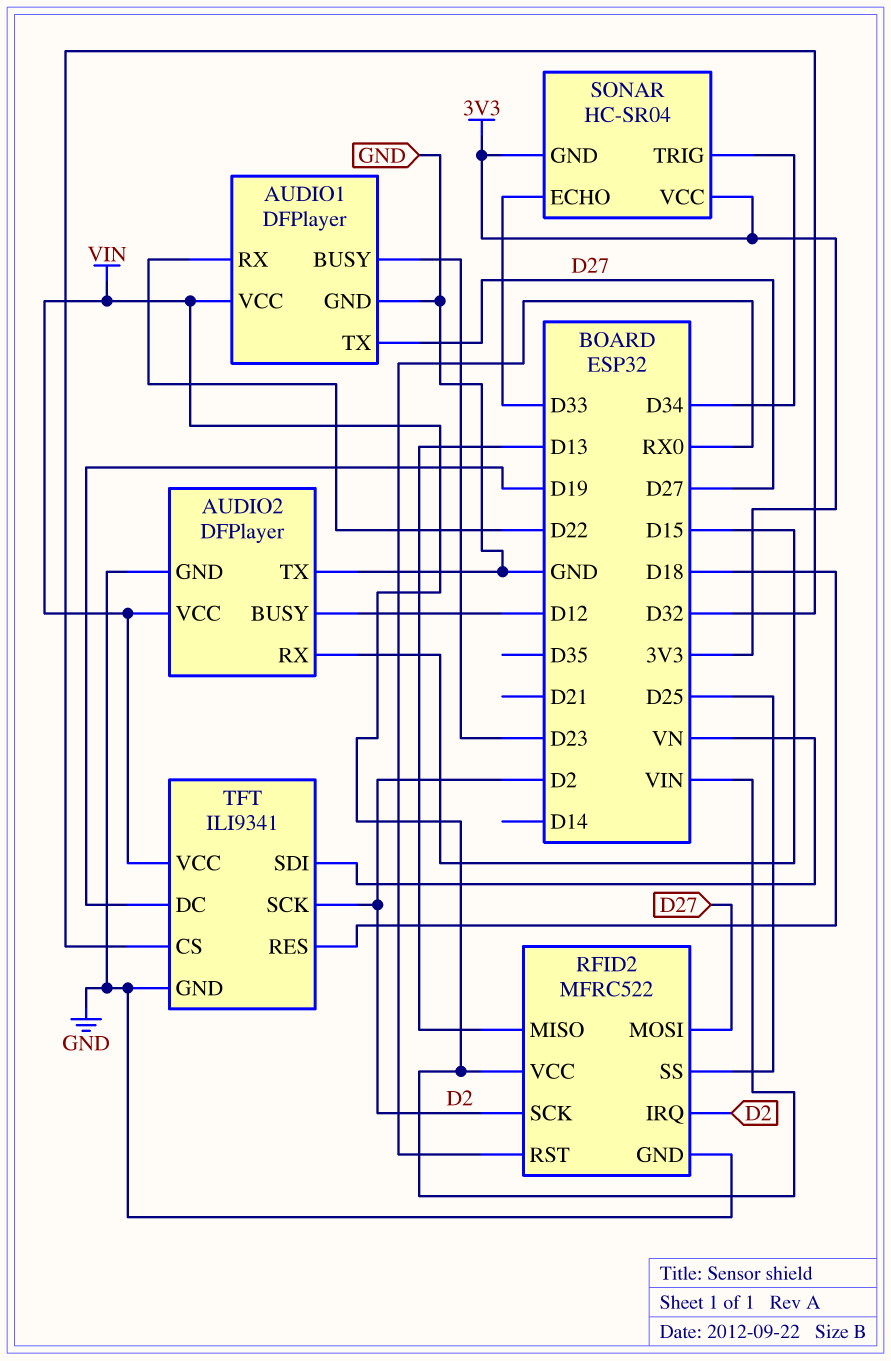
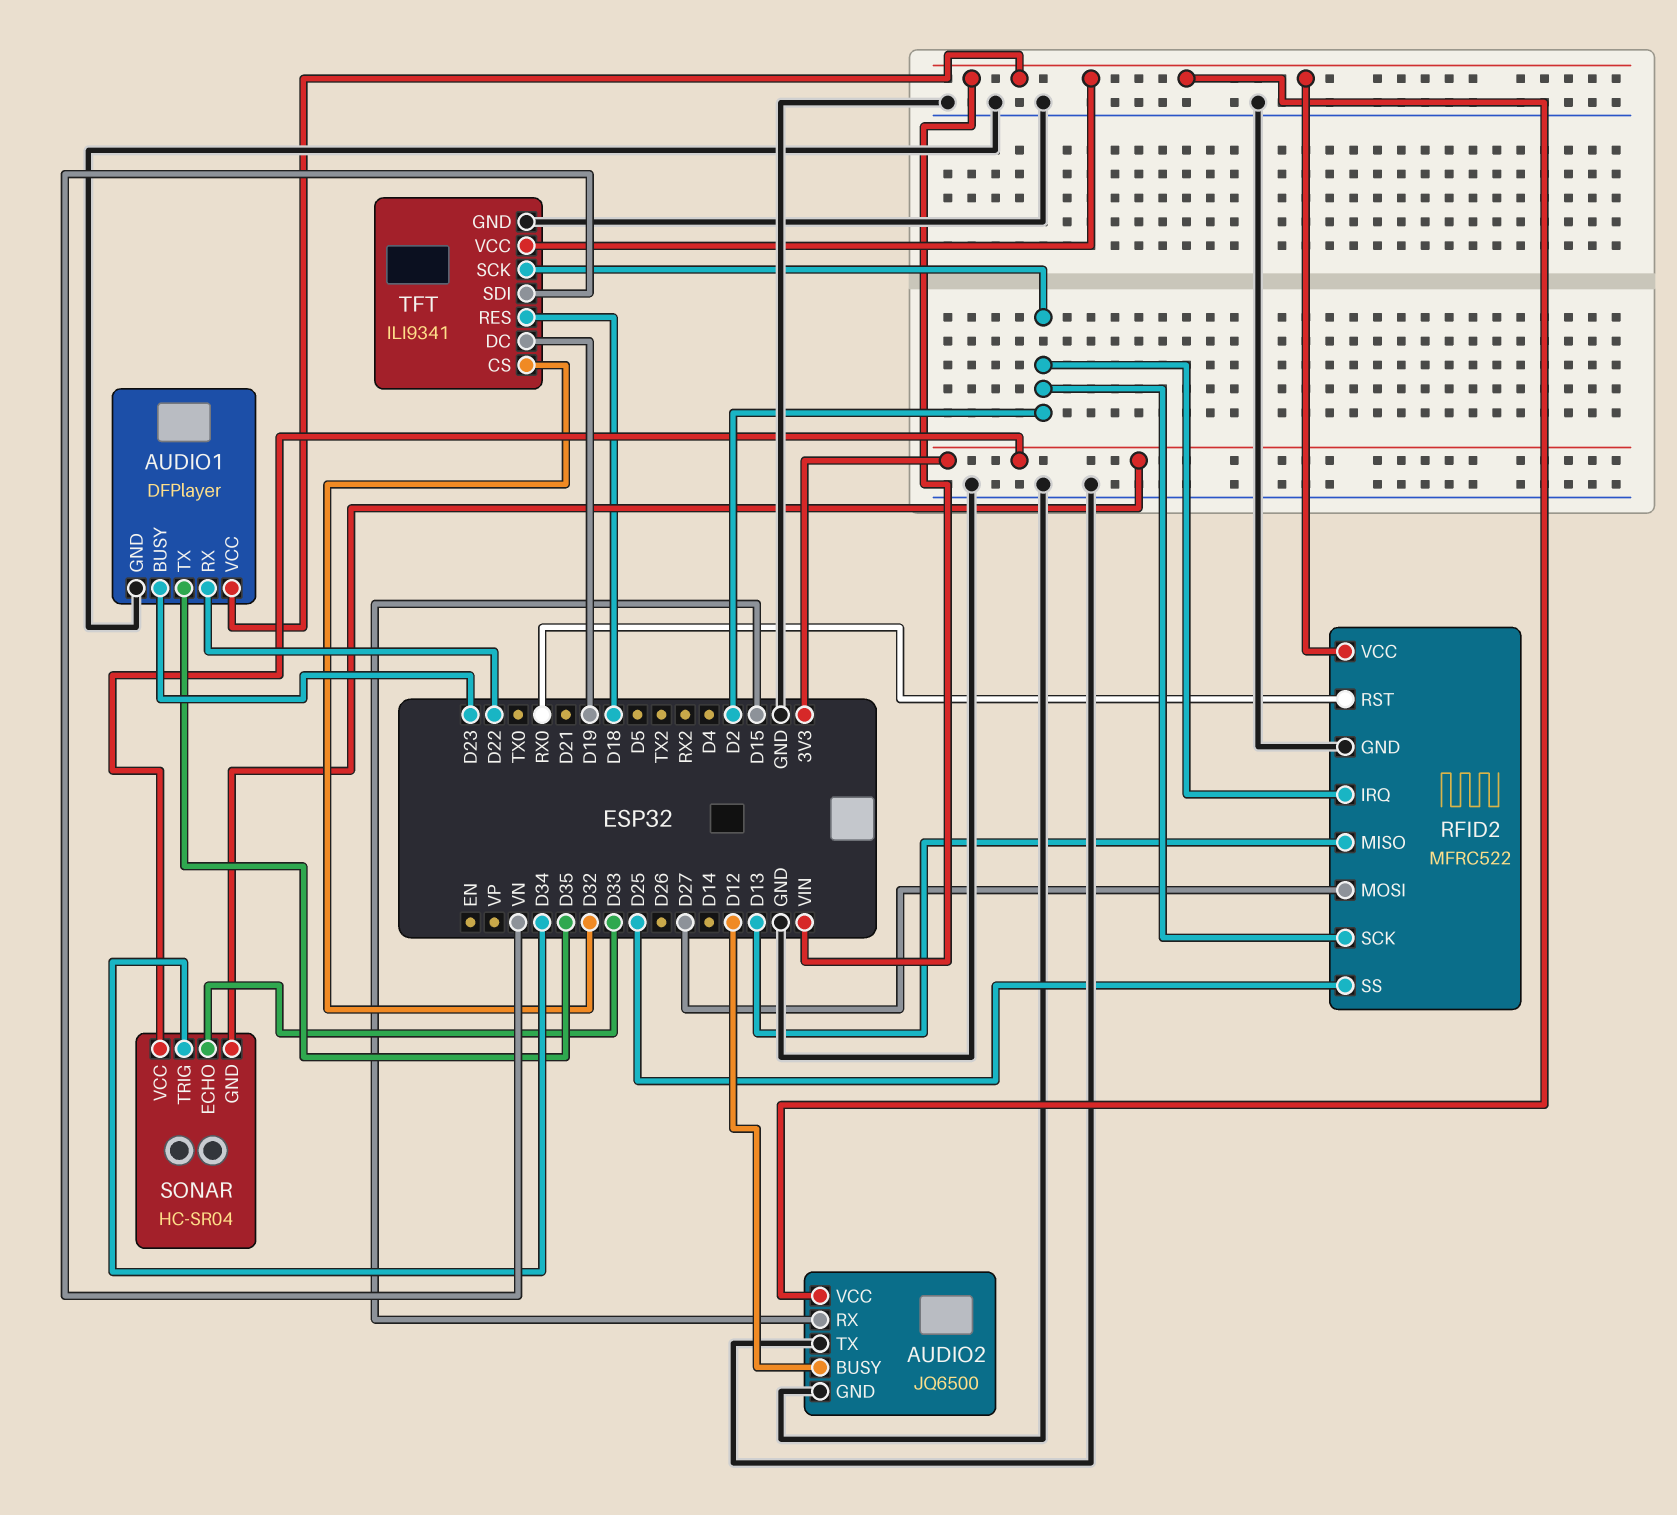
AUDIO1 pin TX: D27 -> D35
AUDIO2: DFPlayer -> JQ6500

